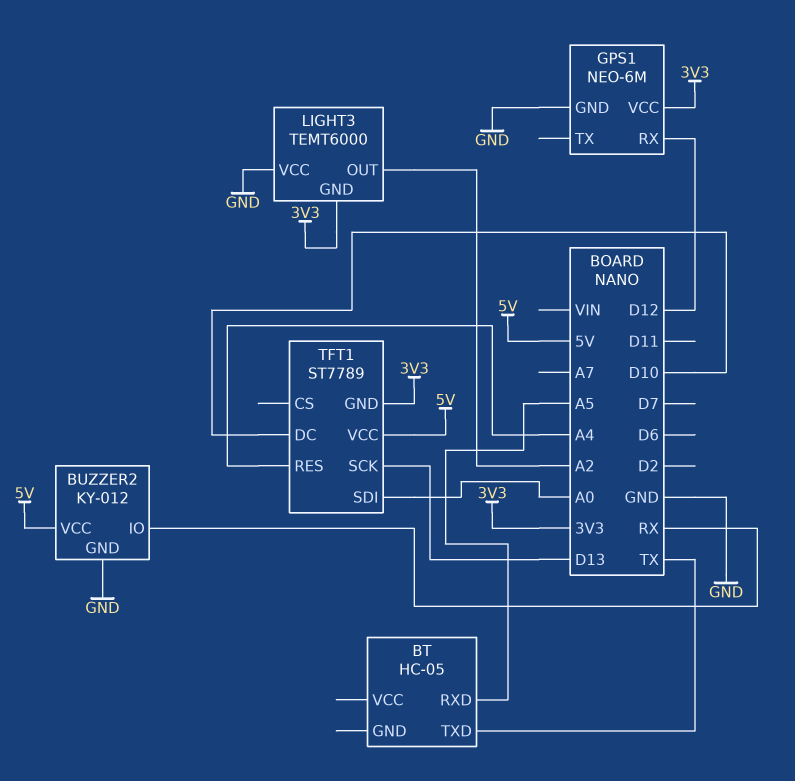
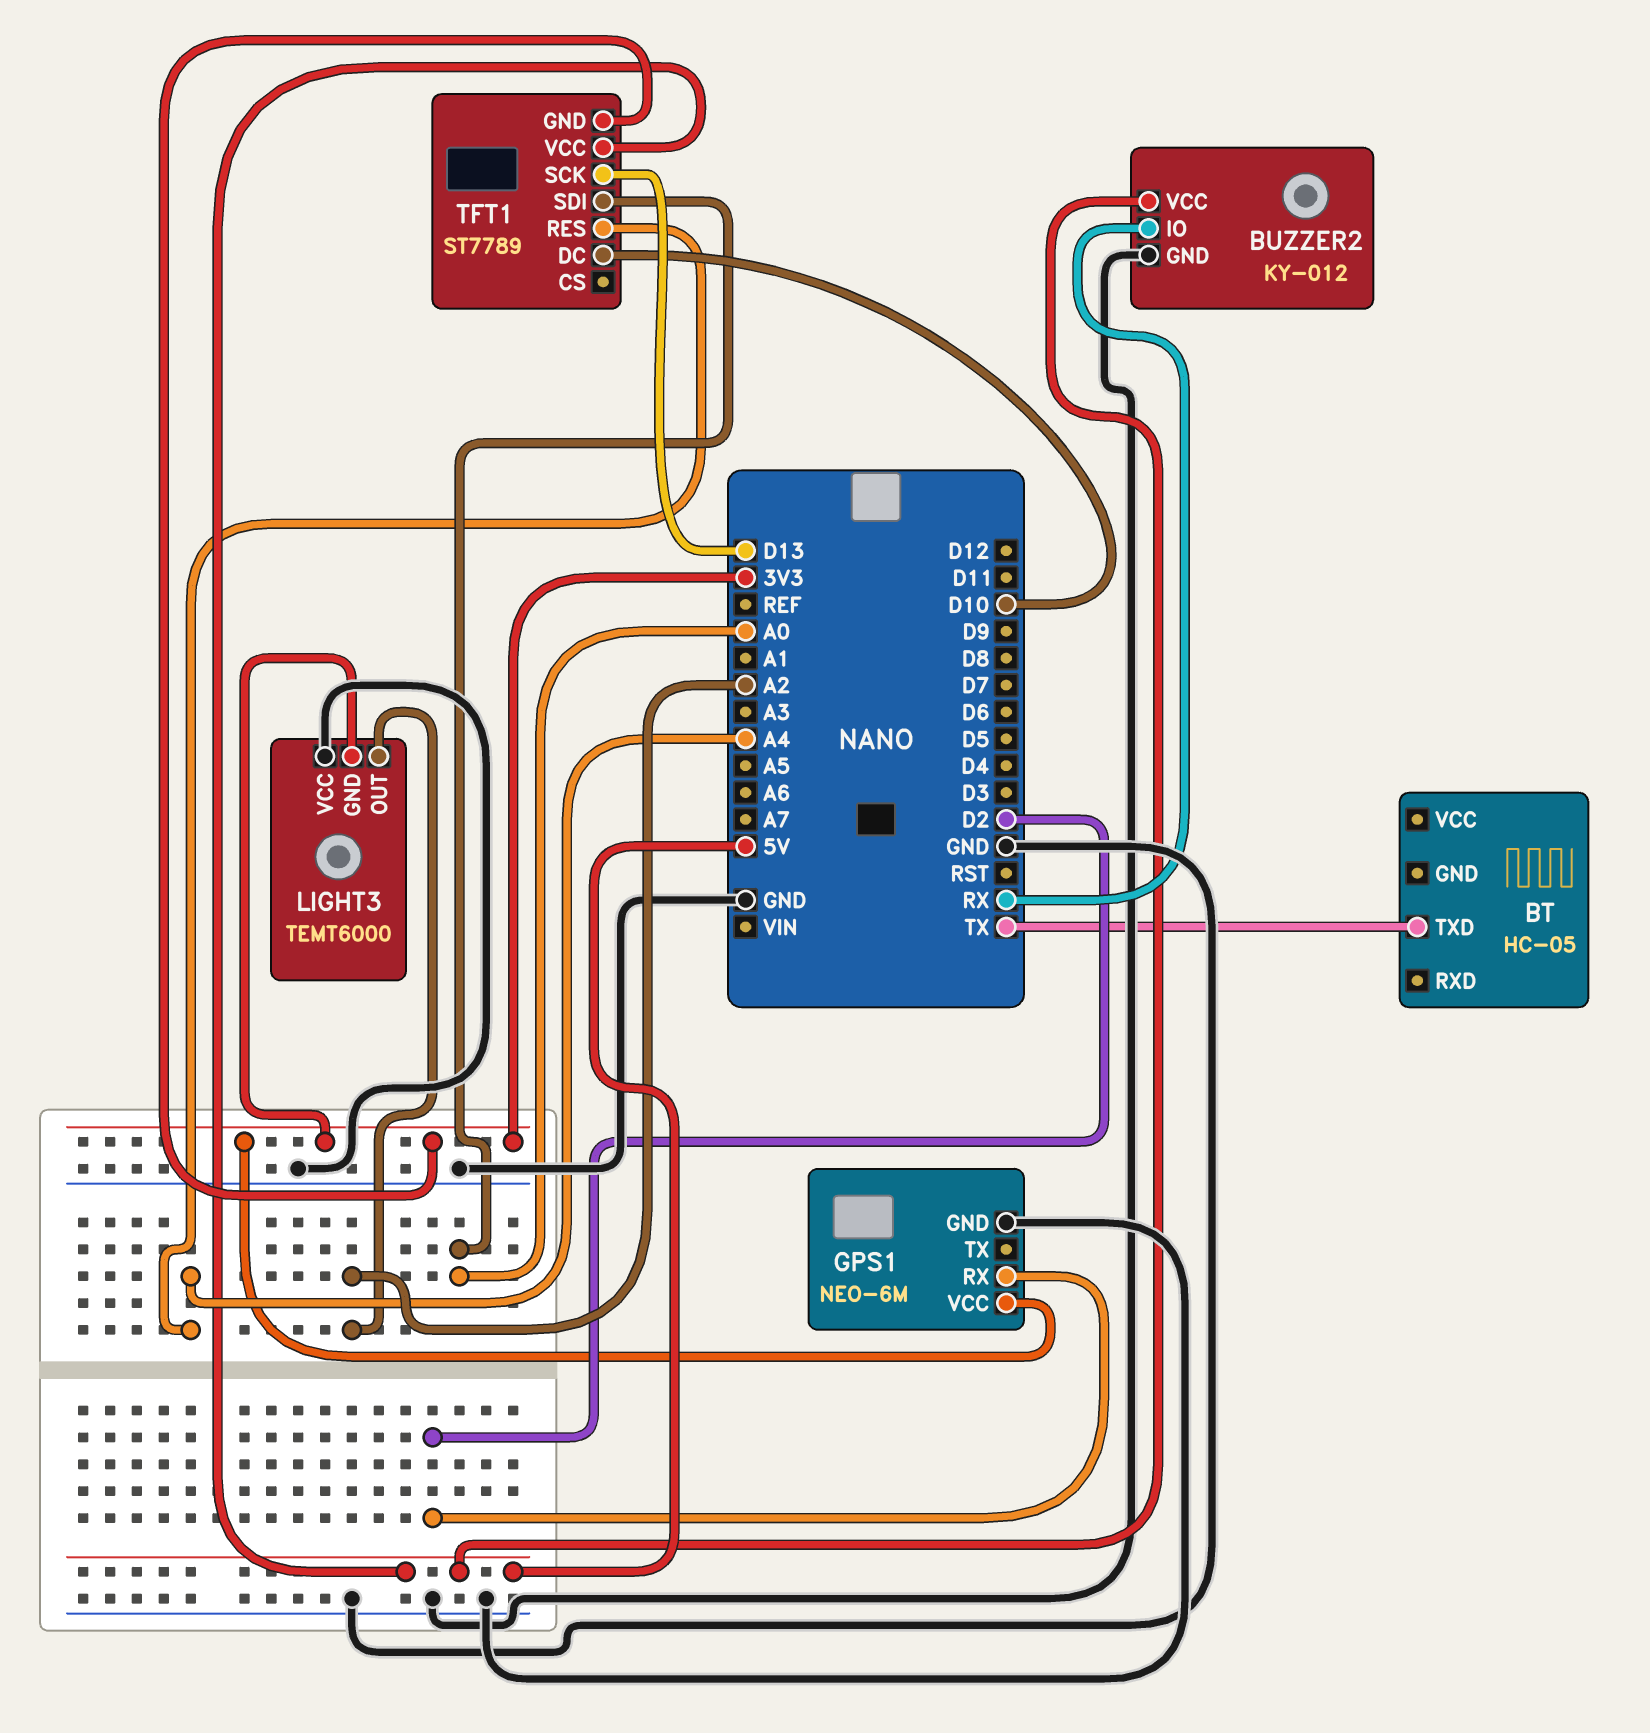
BT pin RXD: A5 -> none
GPS1 pin RX: D12 -> D2

